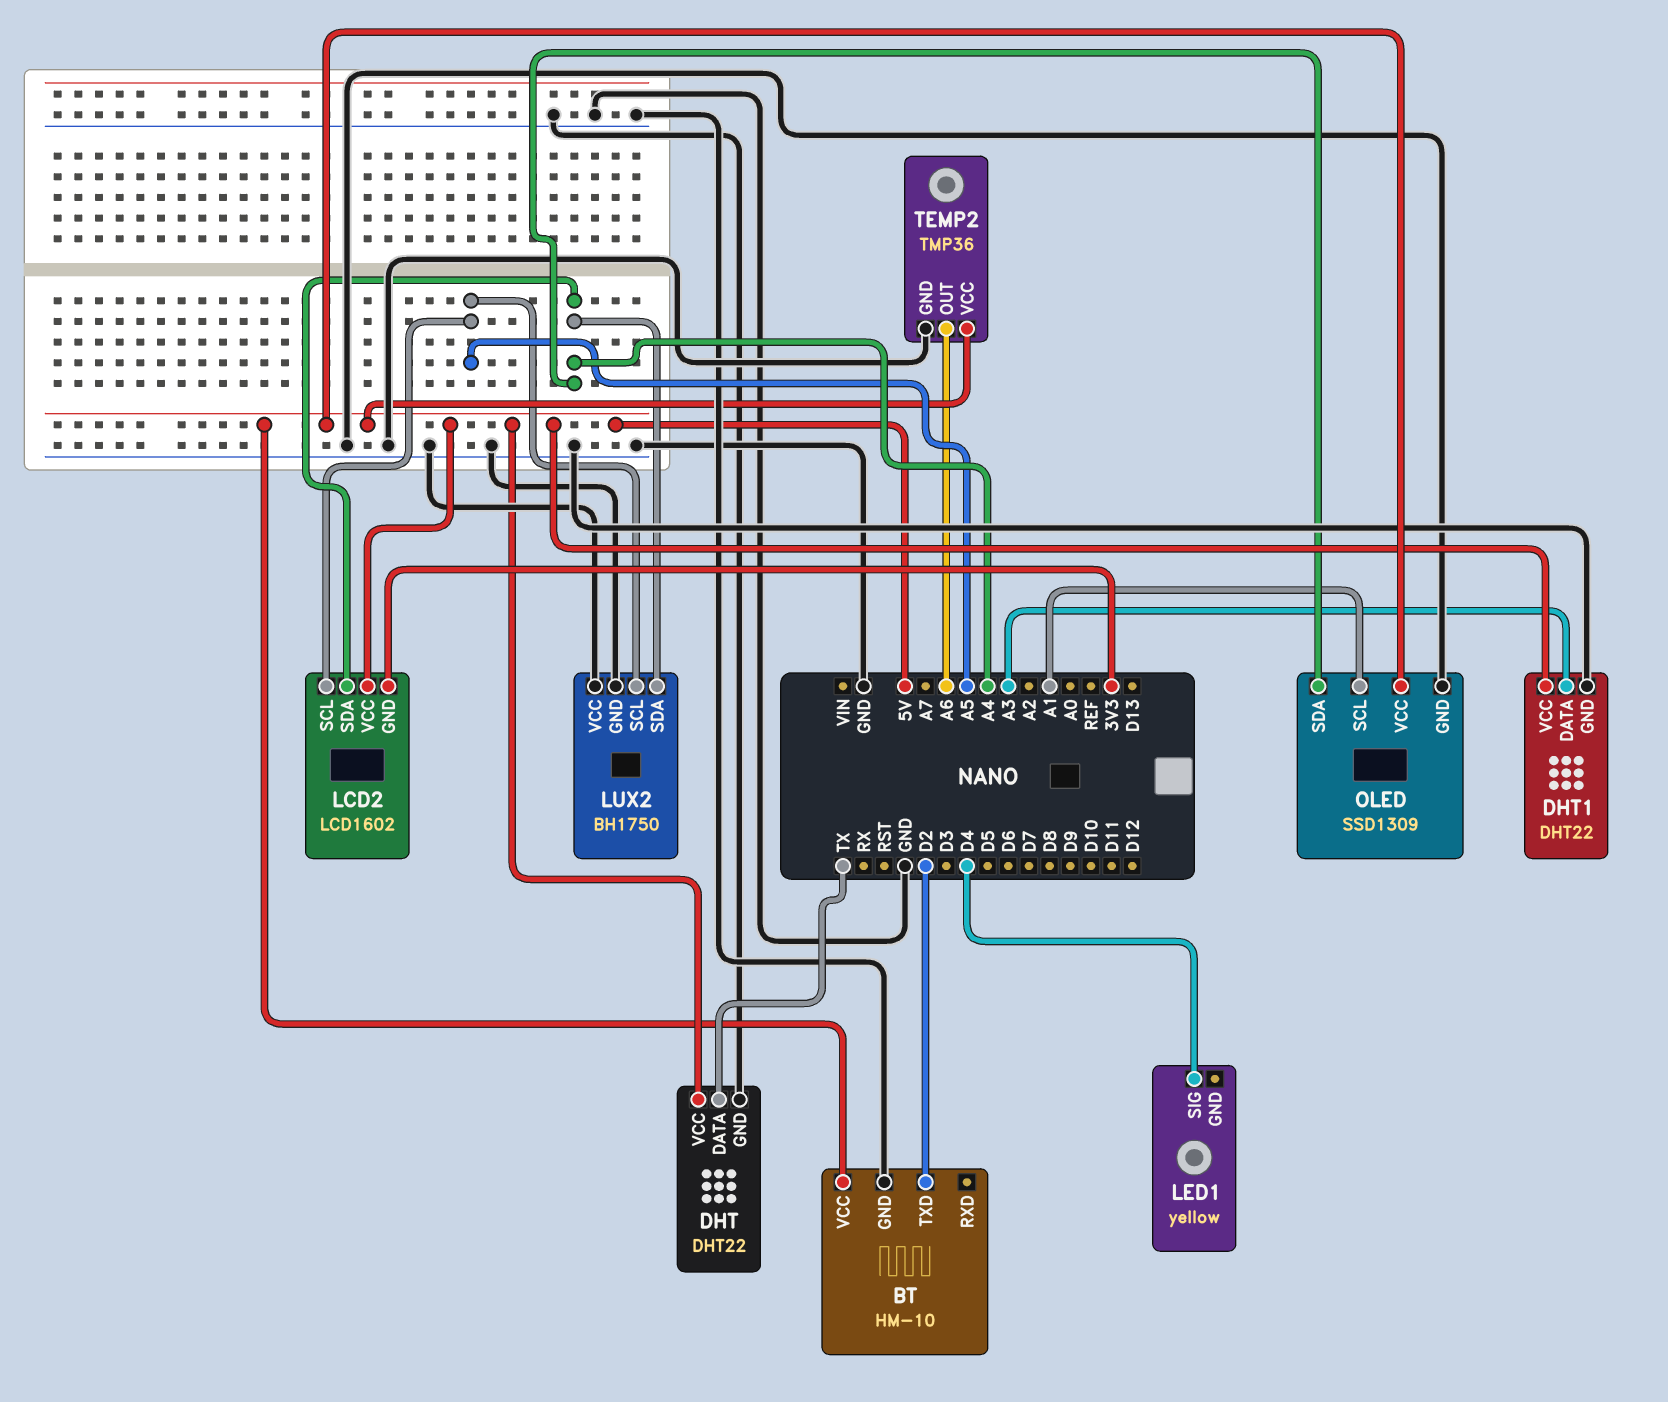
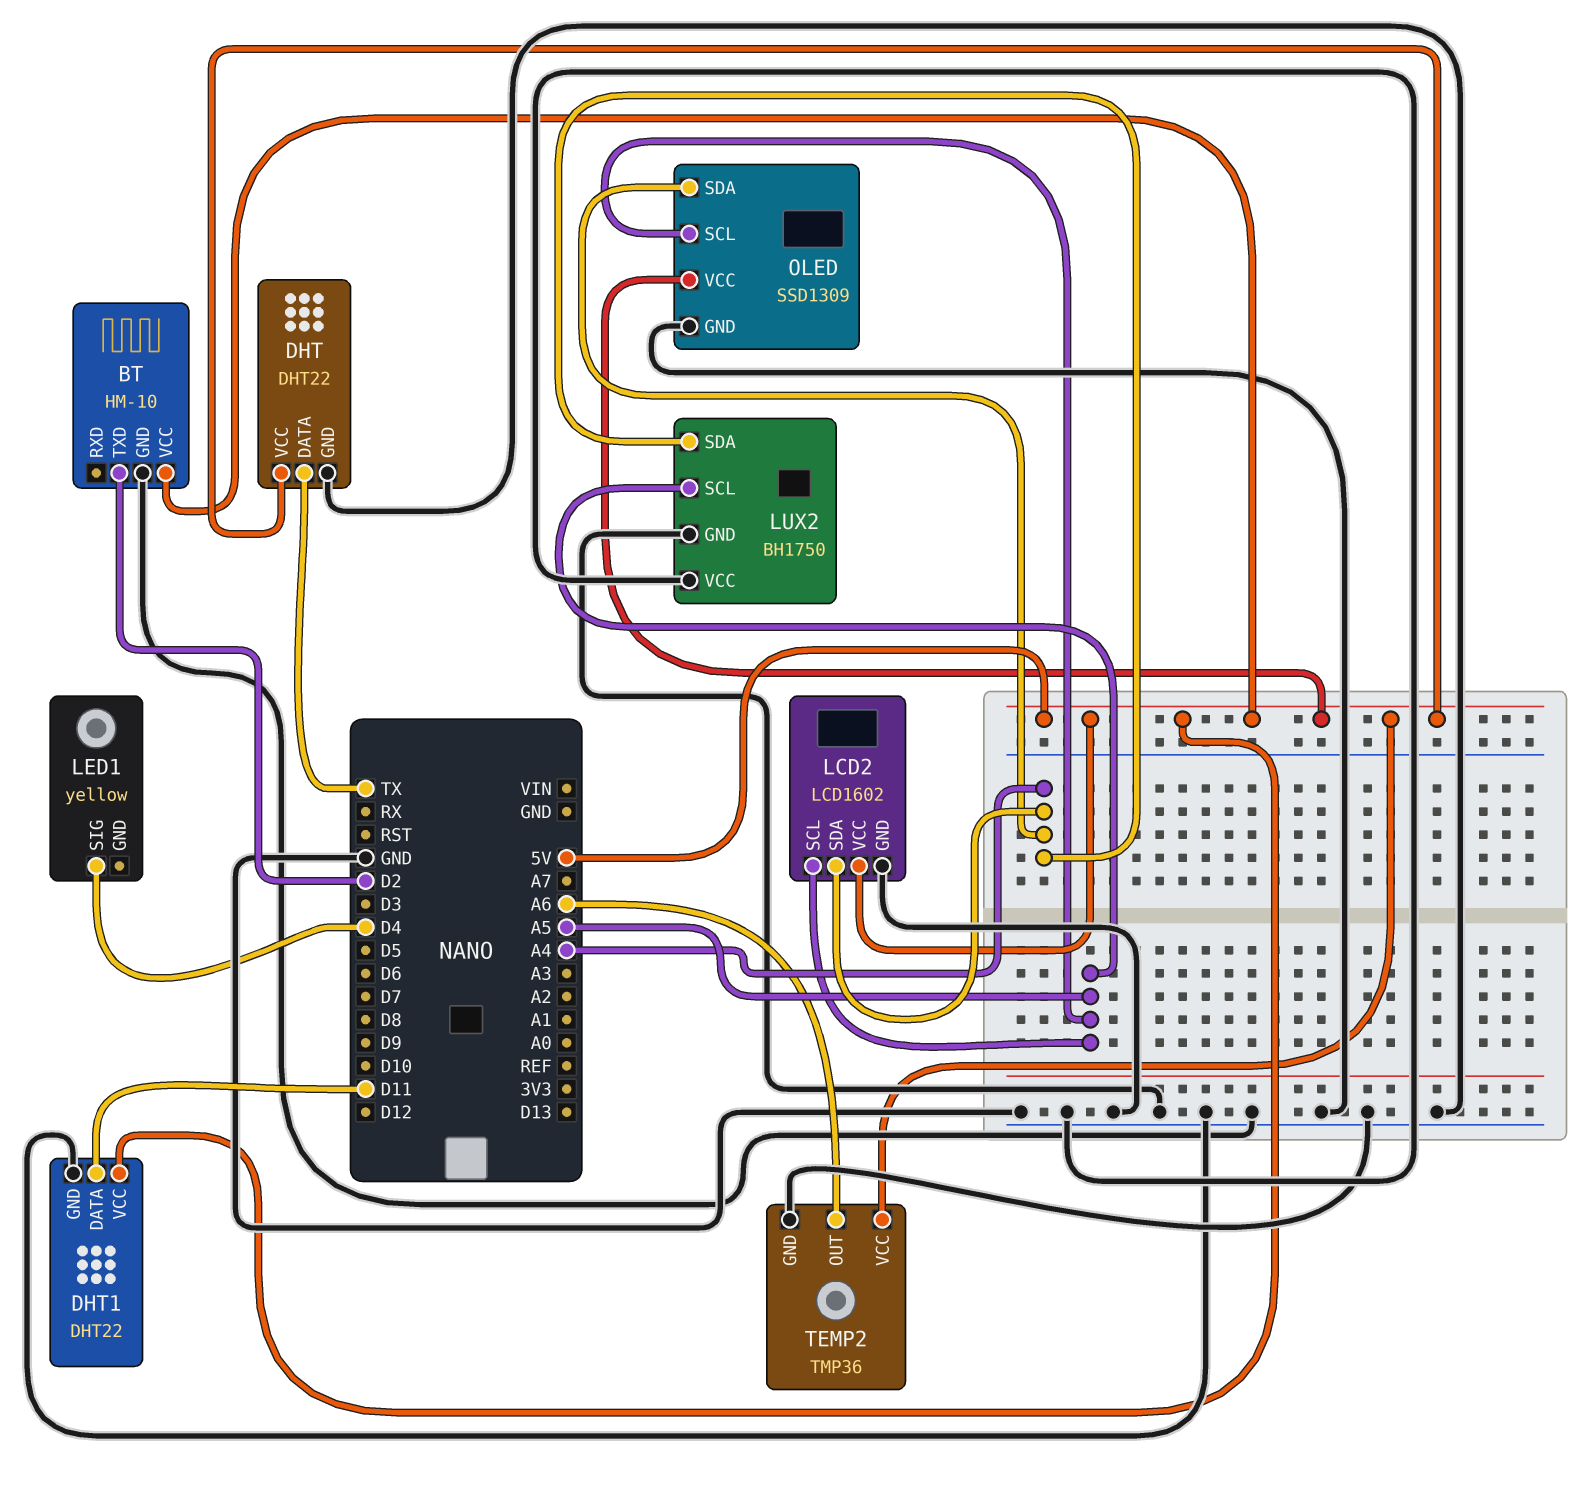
DHT1 pin DATA: A3 -> D11
LCD2 pin GND: 3V3 -> GND
OLED pin SCL: A1 -> A5

